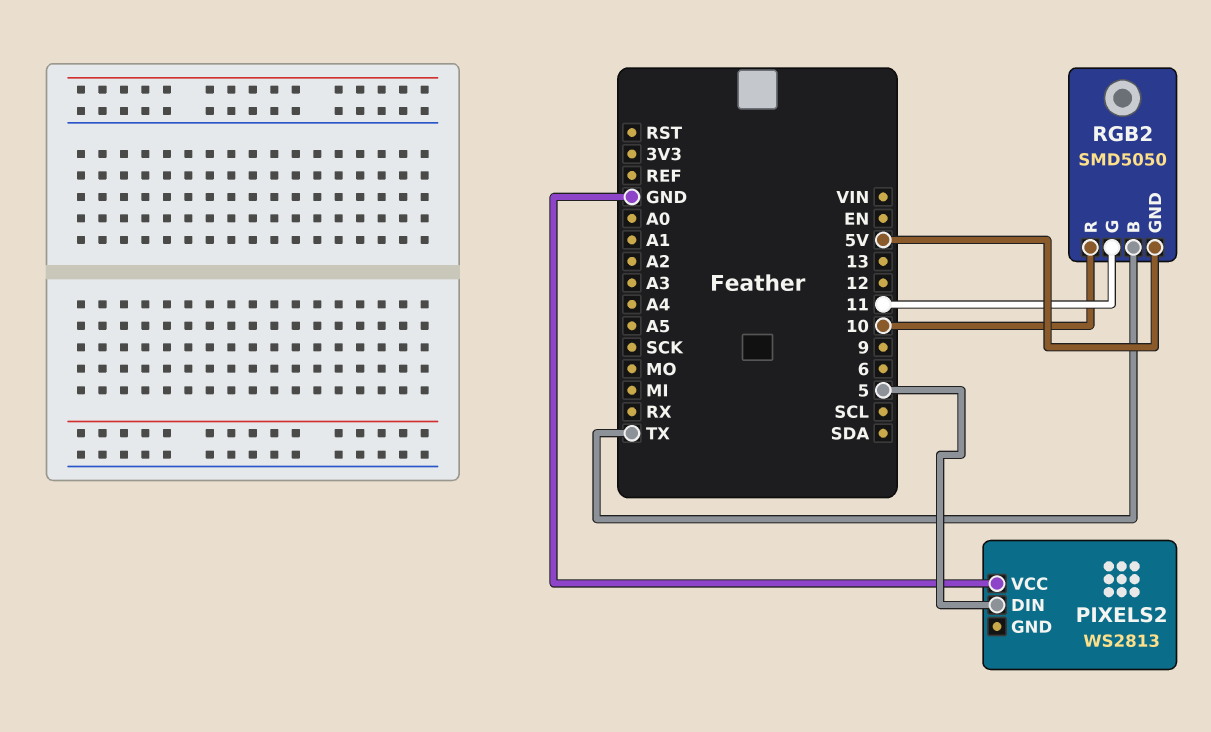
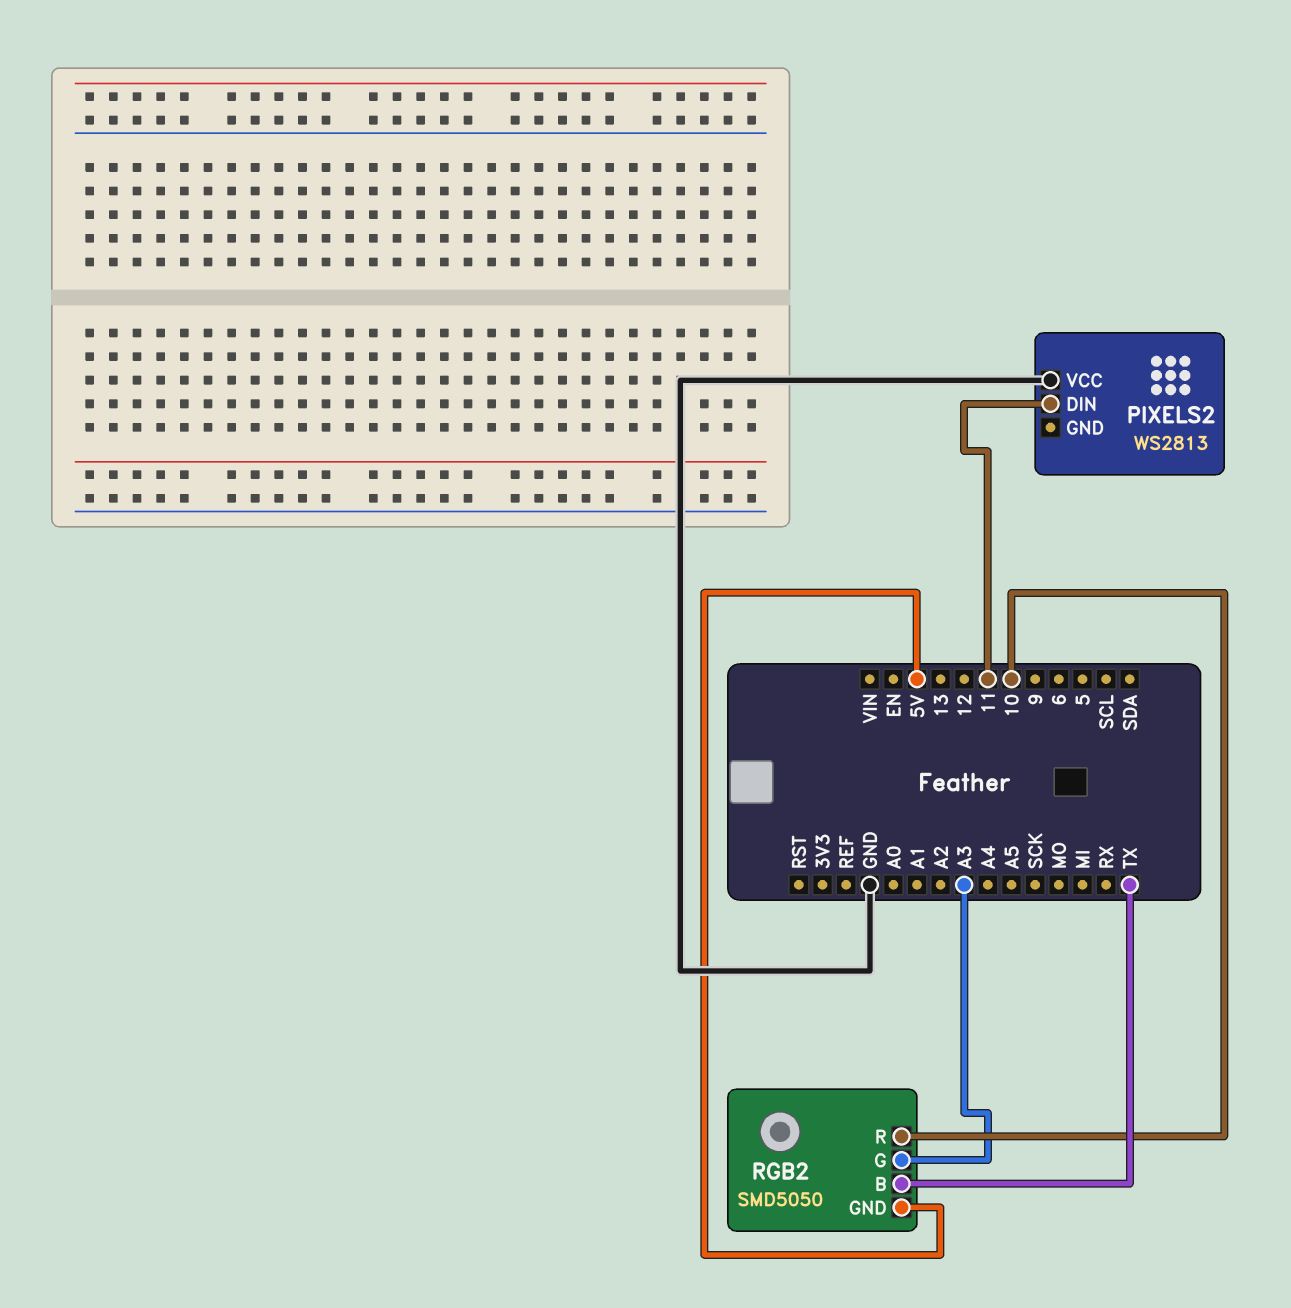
PIXELS2 pin DIN: 5 -> 11
RGB2 pin G: 11 -> A3

